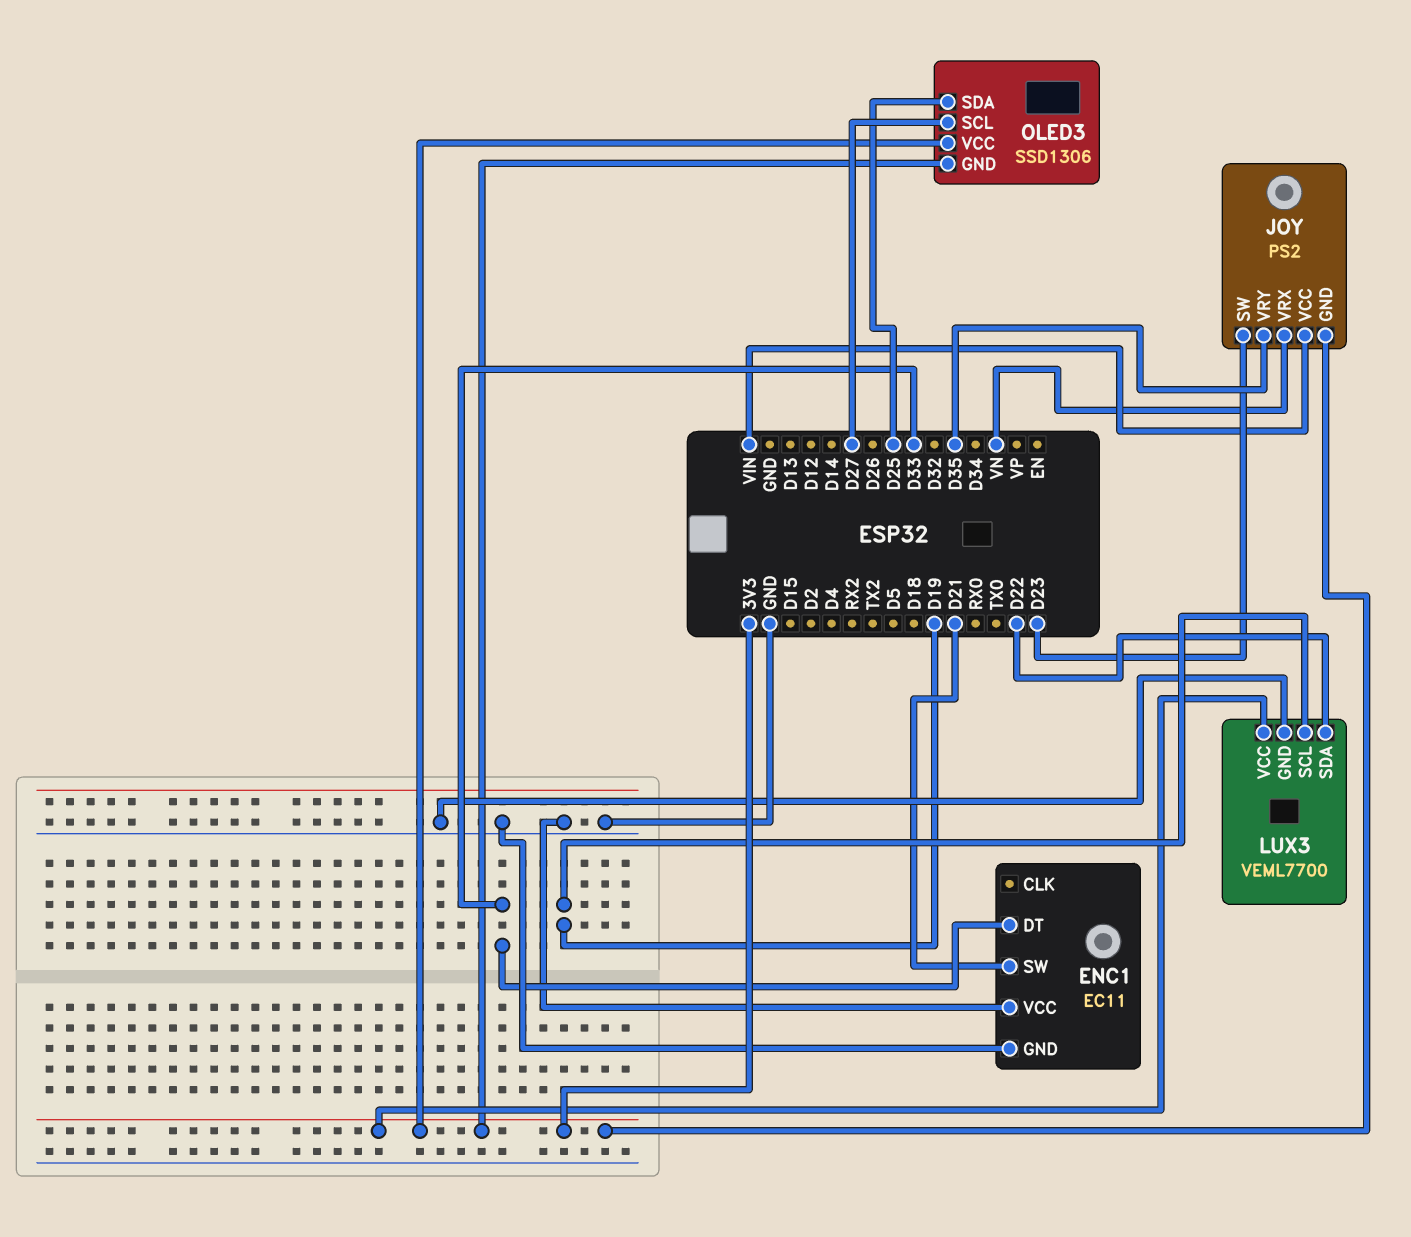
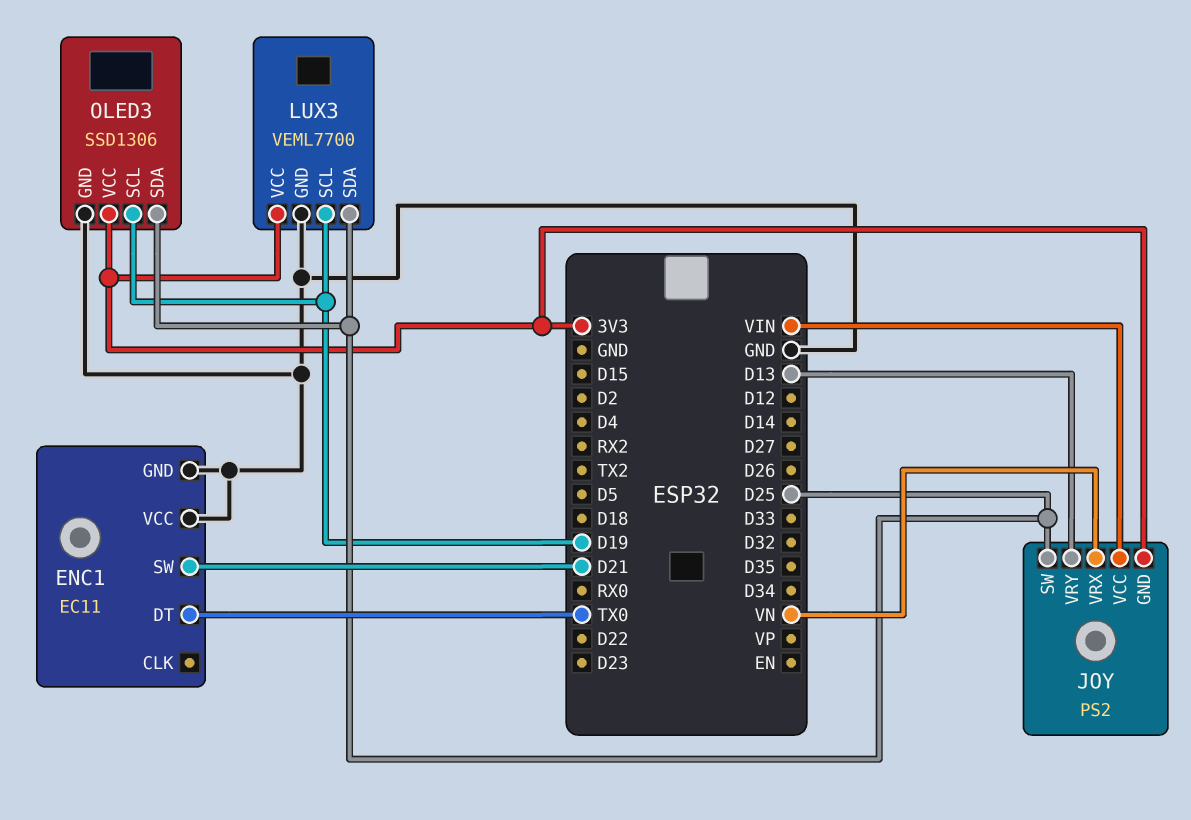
ENC1 pin DT: D33 -> TX0
JOY pin SW: D23 -> D25
JOY pin VRY: D35 -> D13
LUX3 pin SDA: D22 -> D25
OLED3 pin GND: 3V3 -> GND
OLED3 pin SCL: D27 -> D19

